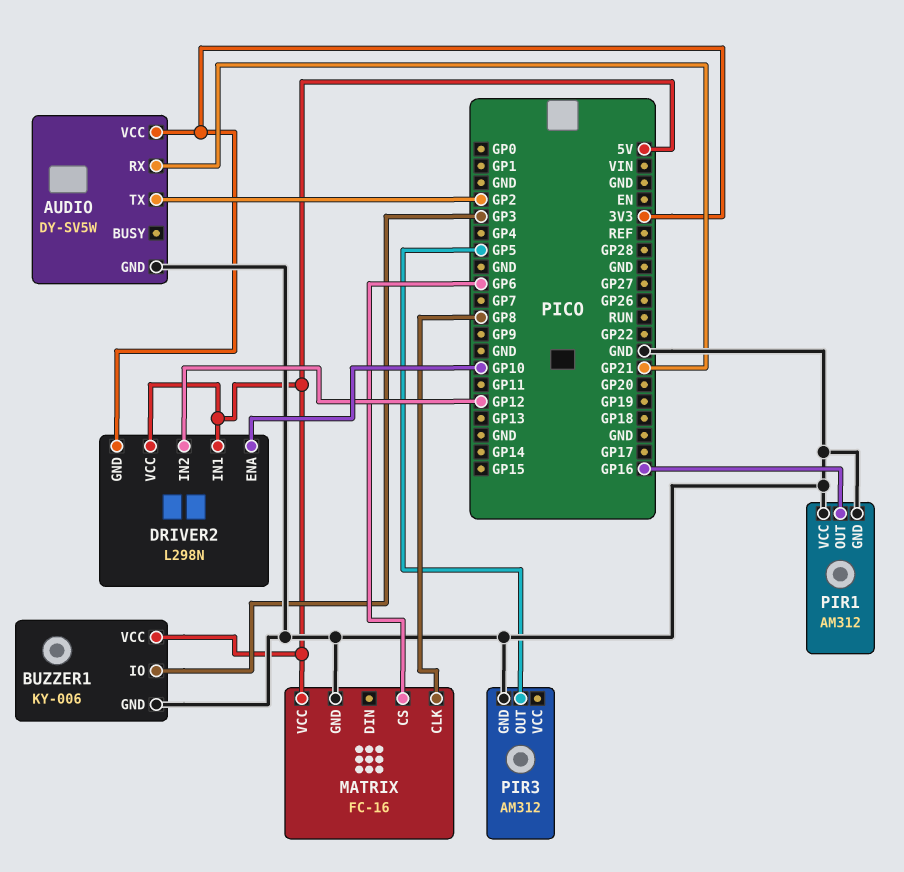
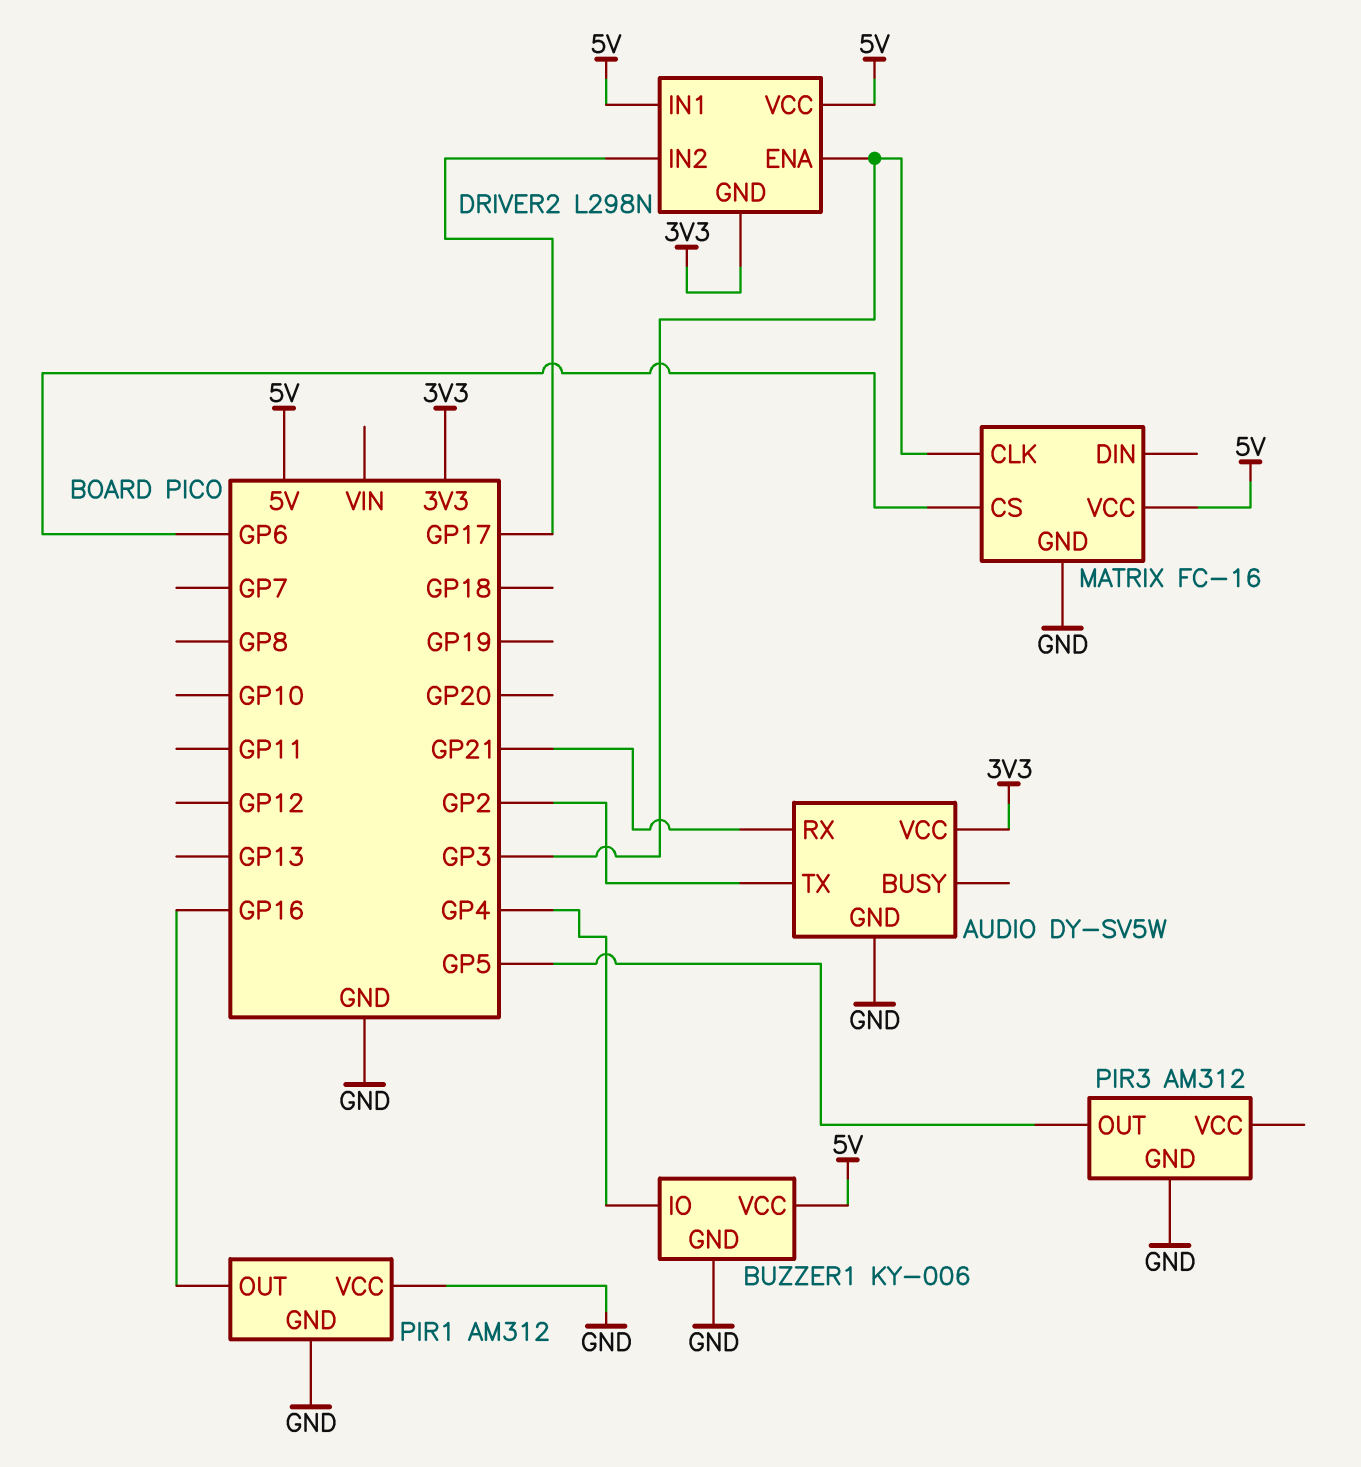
BUZZER1 pin IO: GP3 -> GP4
DRIVER2 pin ENA: GP10 -> GP3
DRIVER2 pin IN2: GP12 -> GP17
MATRIX pin CLK: GP8 -> GP3

